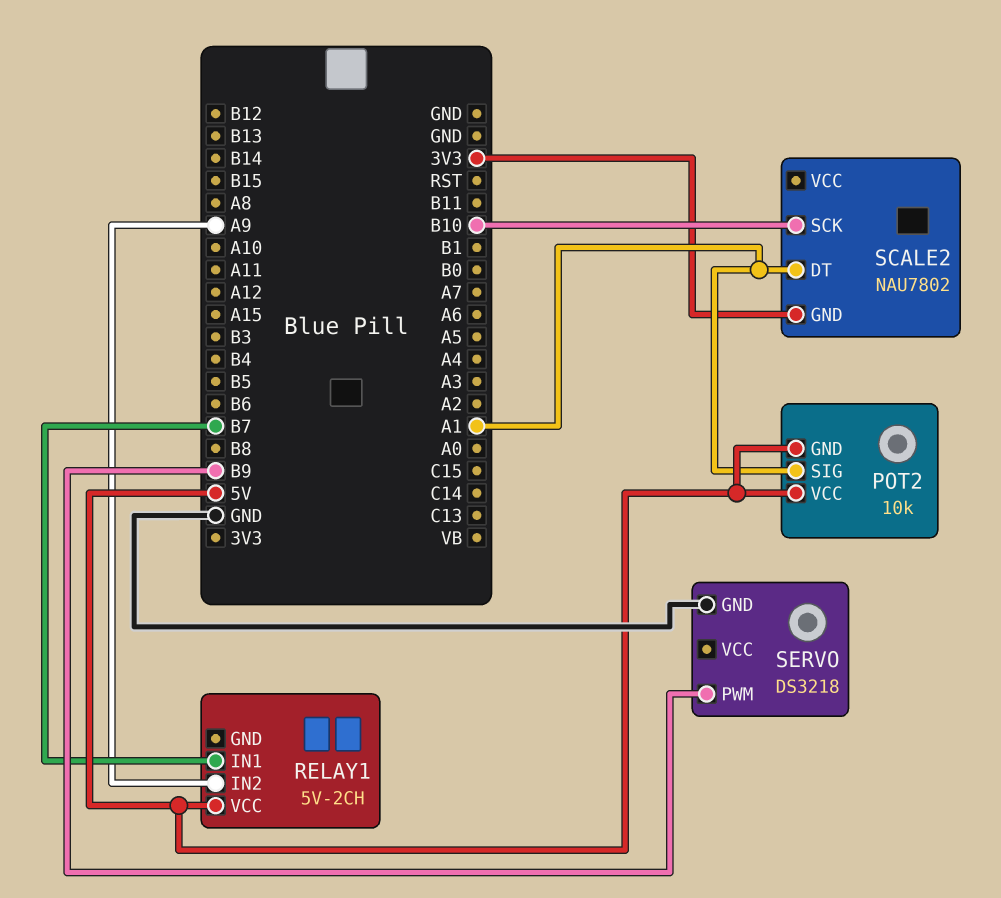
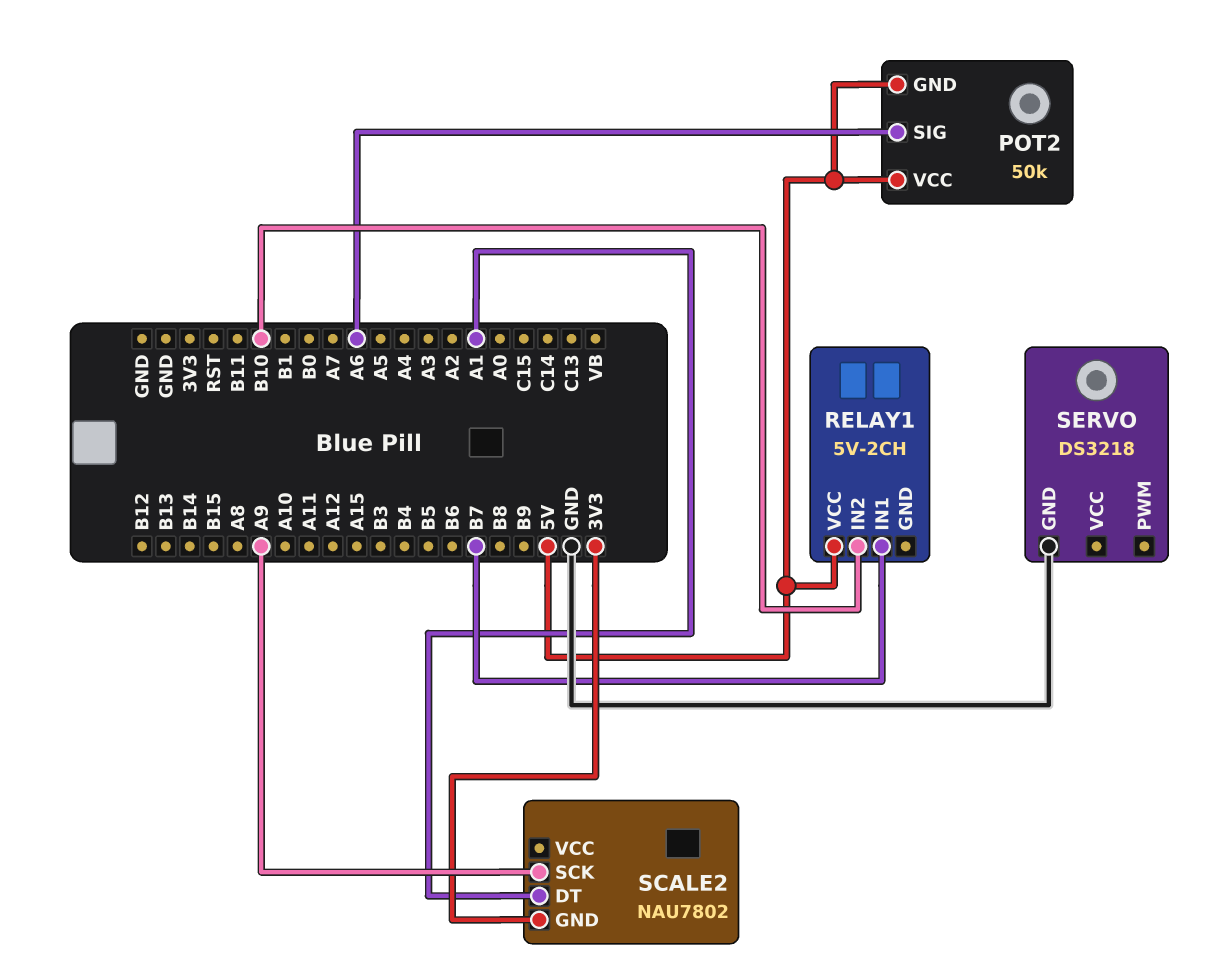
POT2: 10k -> 50k
POT2 pin SIG: A1 -> A6
RELAY1 pin IN2: A9 -> B10
SCALE2 pin SCK: B10 -> A9
SERVO pin PWM: B9 -> none

